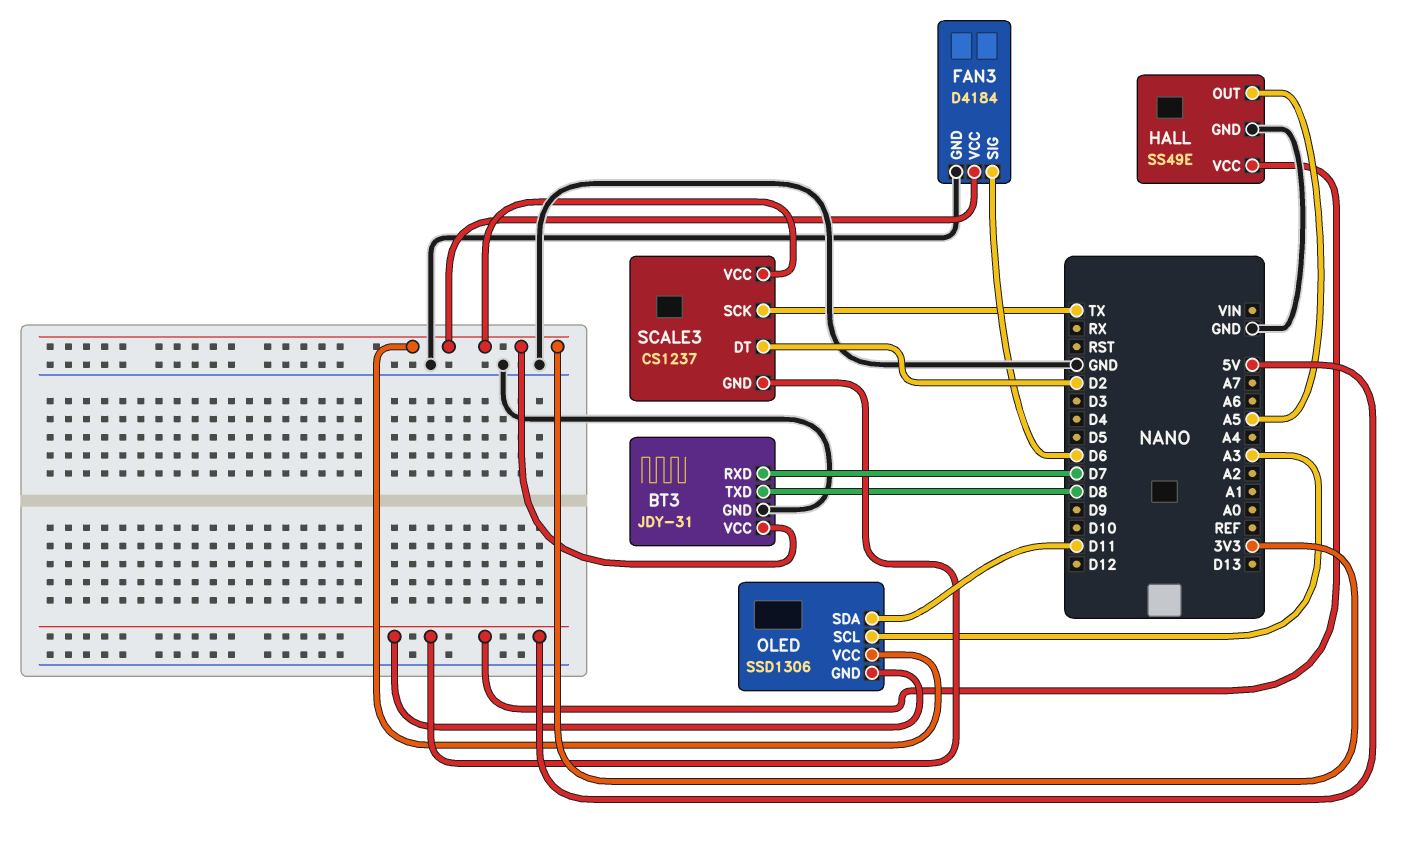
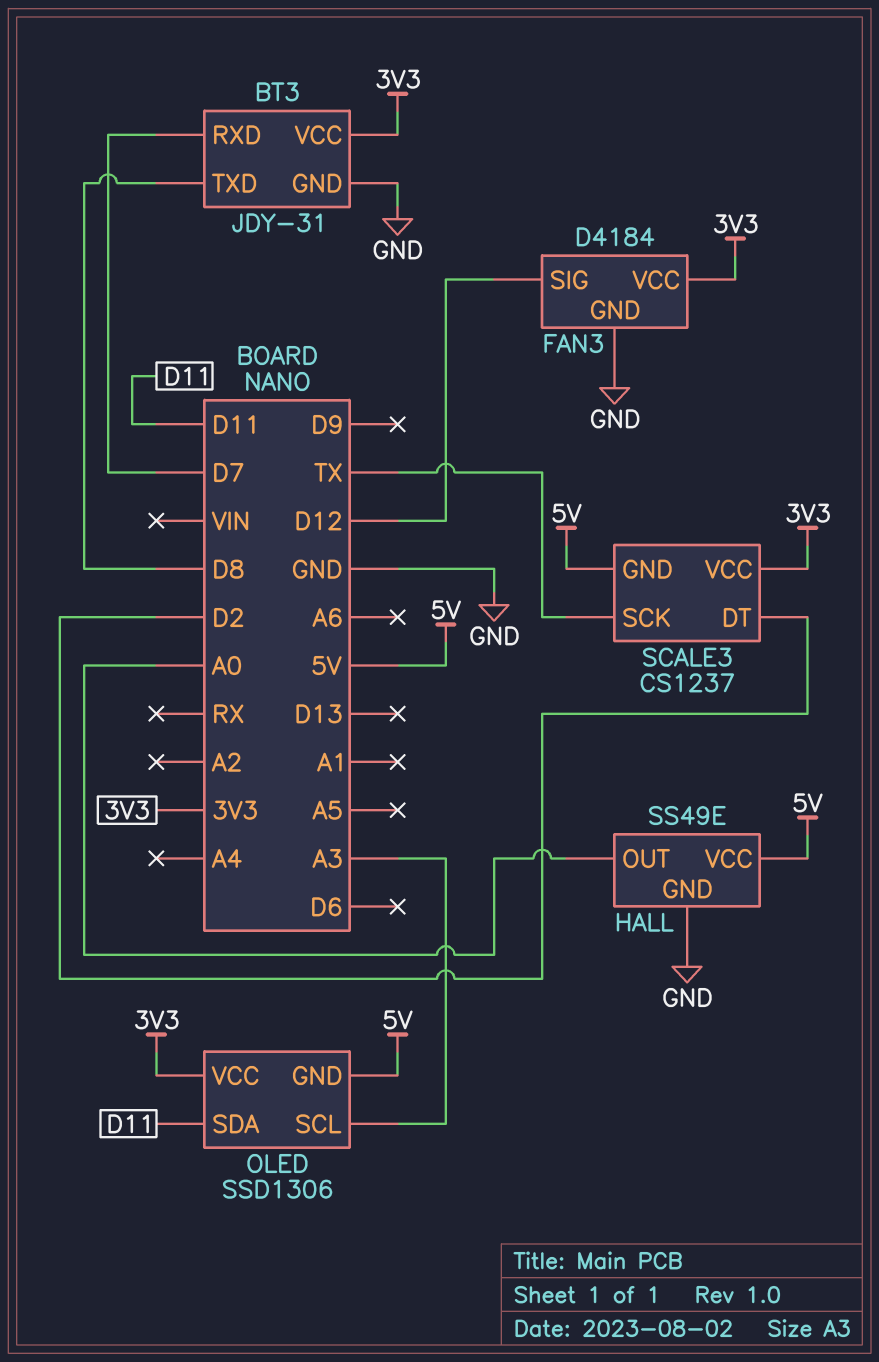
FAN3 pin SIG: D6 -> D12
HALL pin OUT: A5 -> A0

